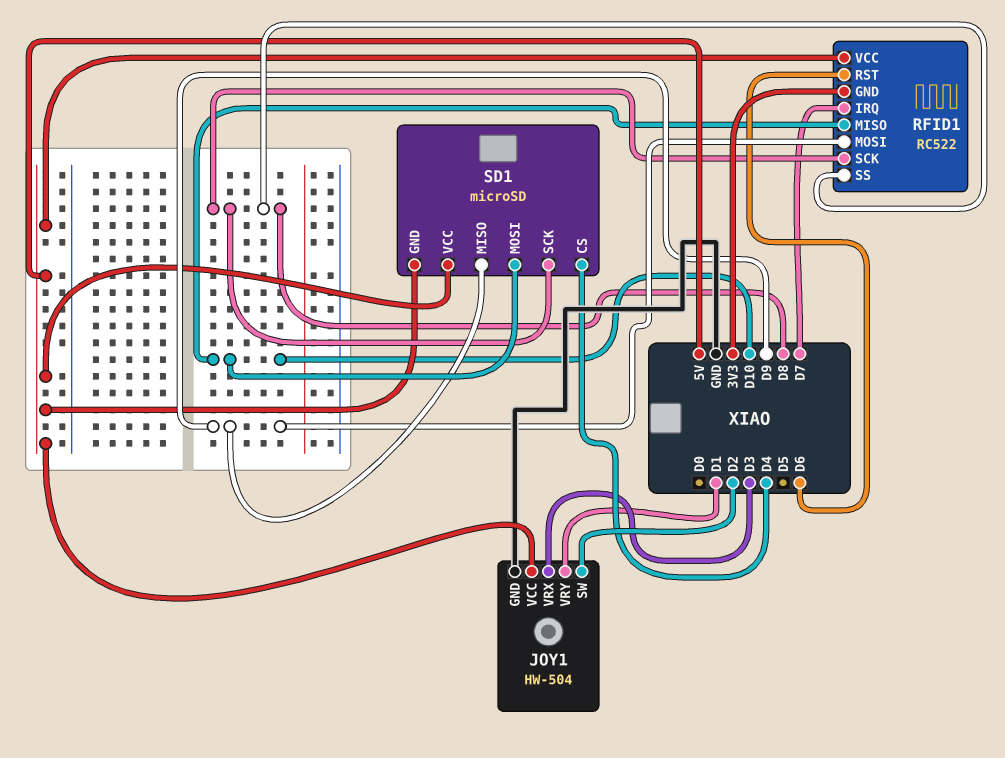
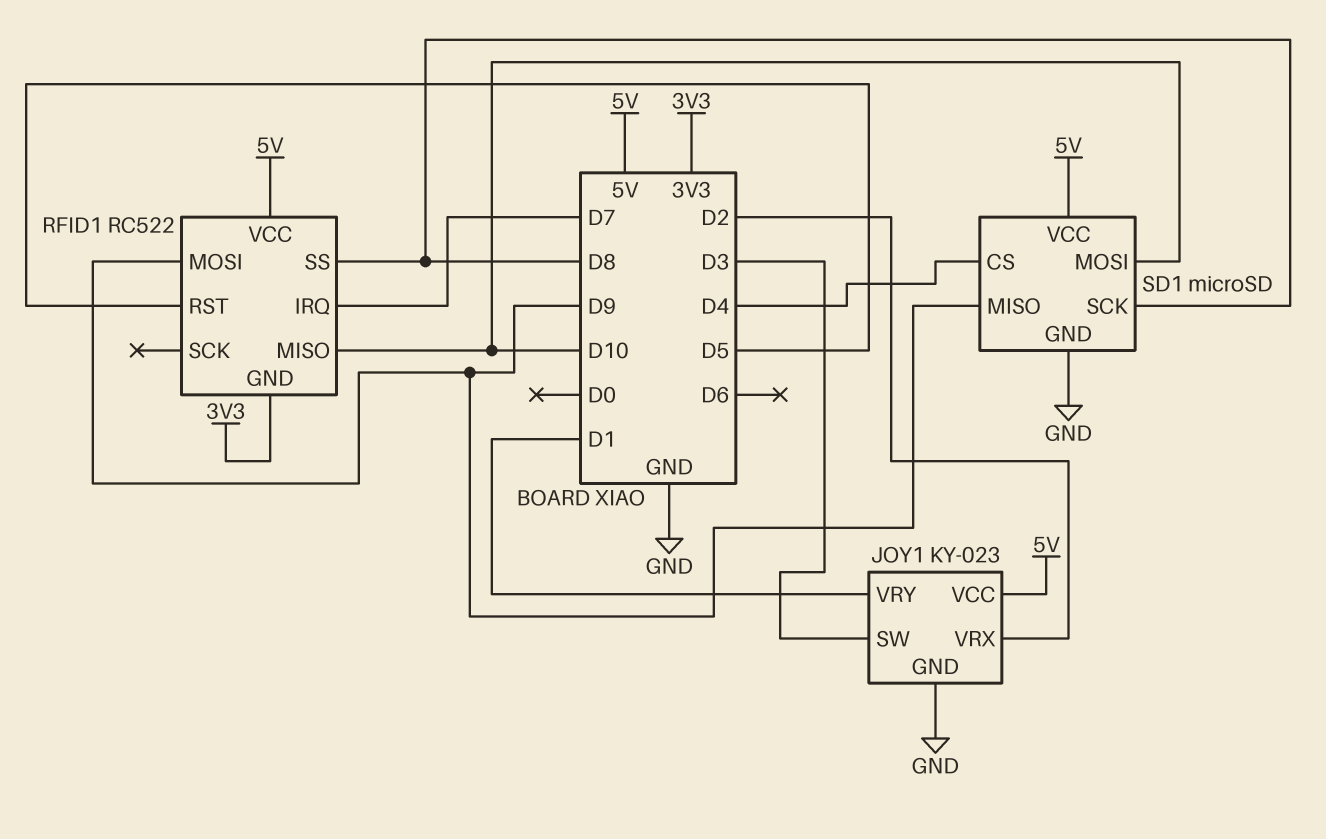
JOY1: HW-504 -> KY-023
JOY1 pin SW: D2 -> D3
JOY1 pin VRX: D3 -> D2
RFID1 pin RST: D6 -> D5
RFID1 pin SCK: D8 -> none
SD1 pin GND: 5V -> GND

